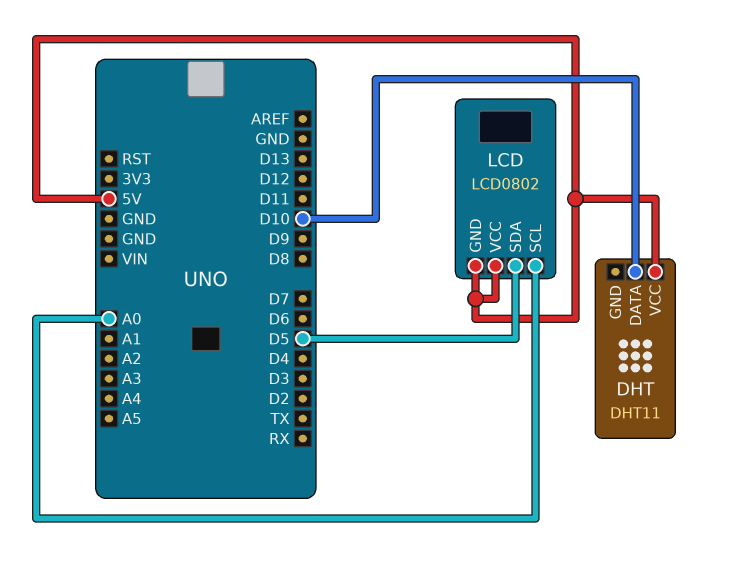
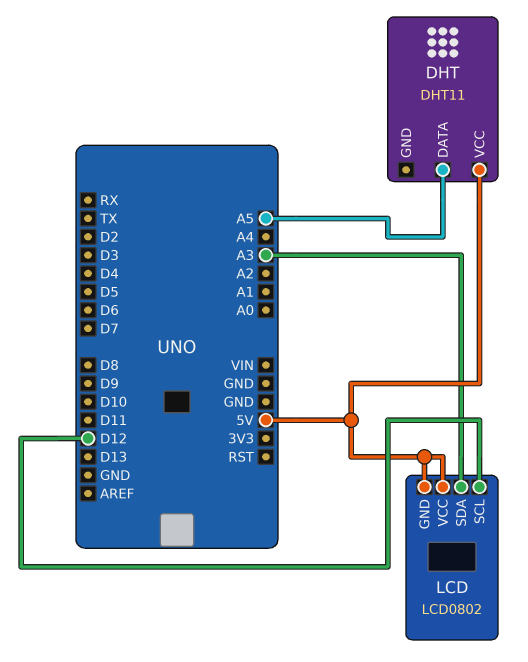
DHT pin DATA: D10 -> A5
LCD pin SCL: A0 -> D12
LCD pin SDA: D5 -> A3

